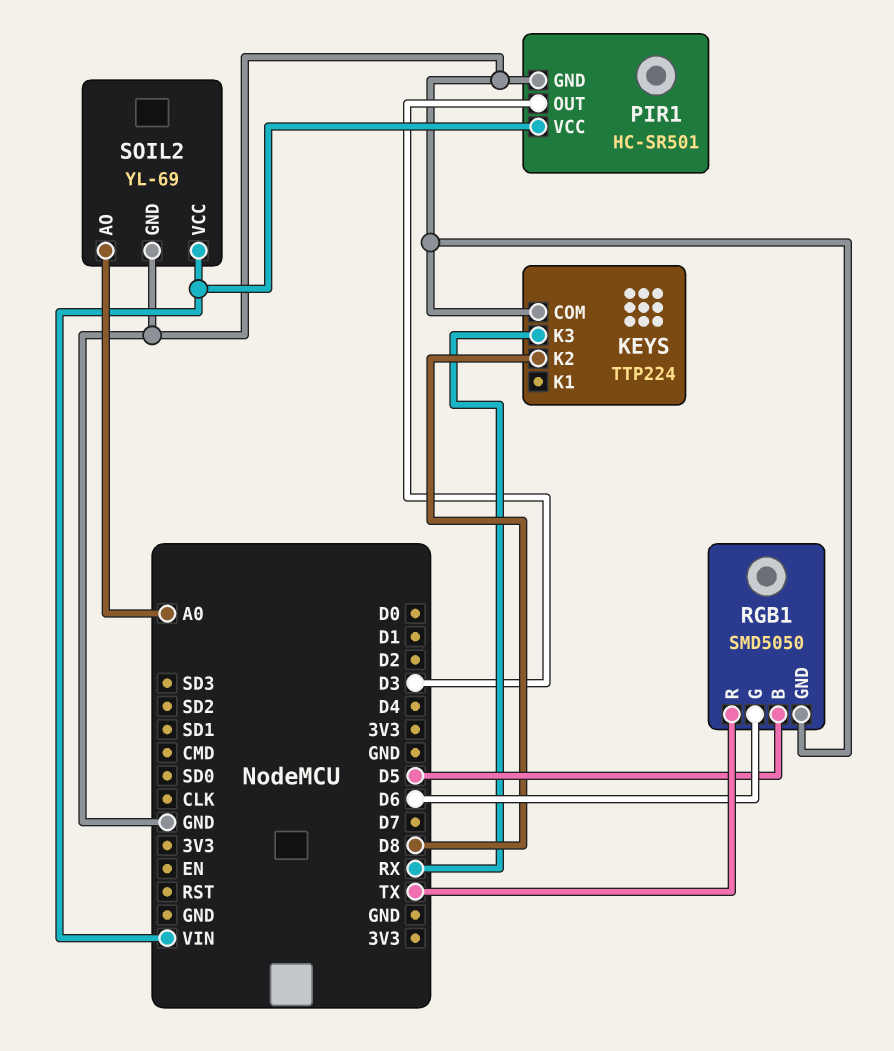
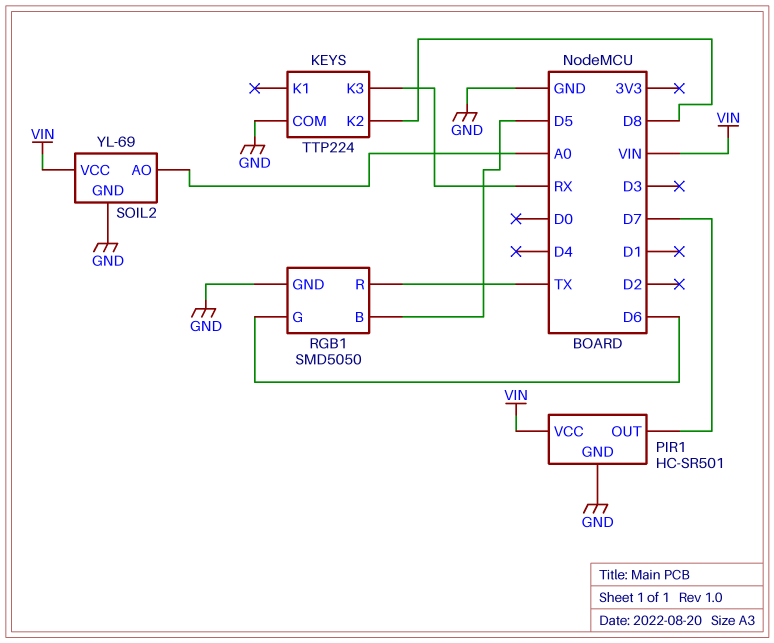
PIR1 pin OUT: D3 -> D7

